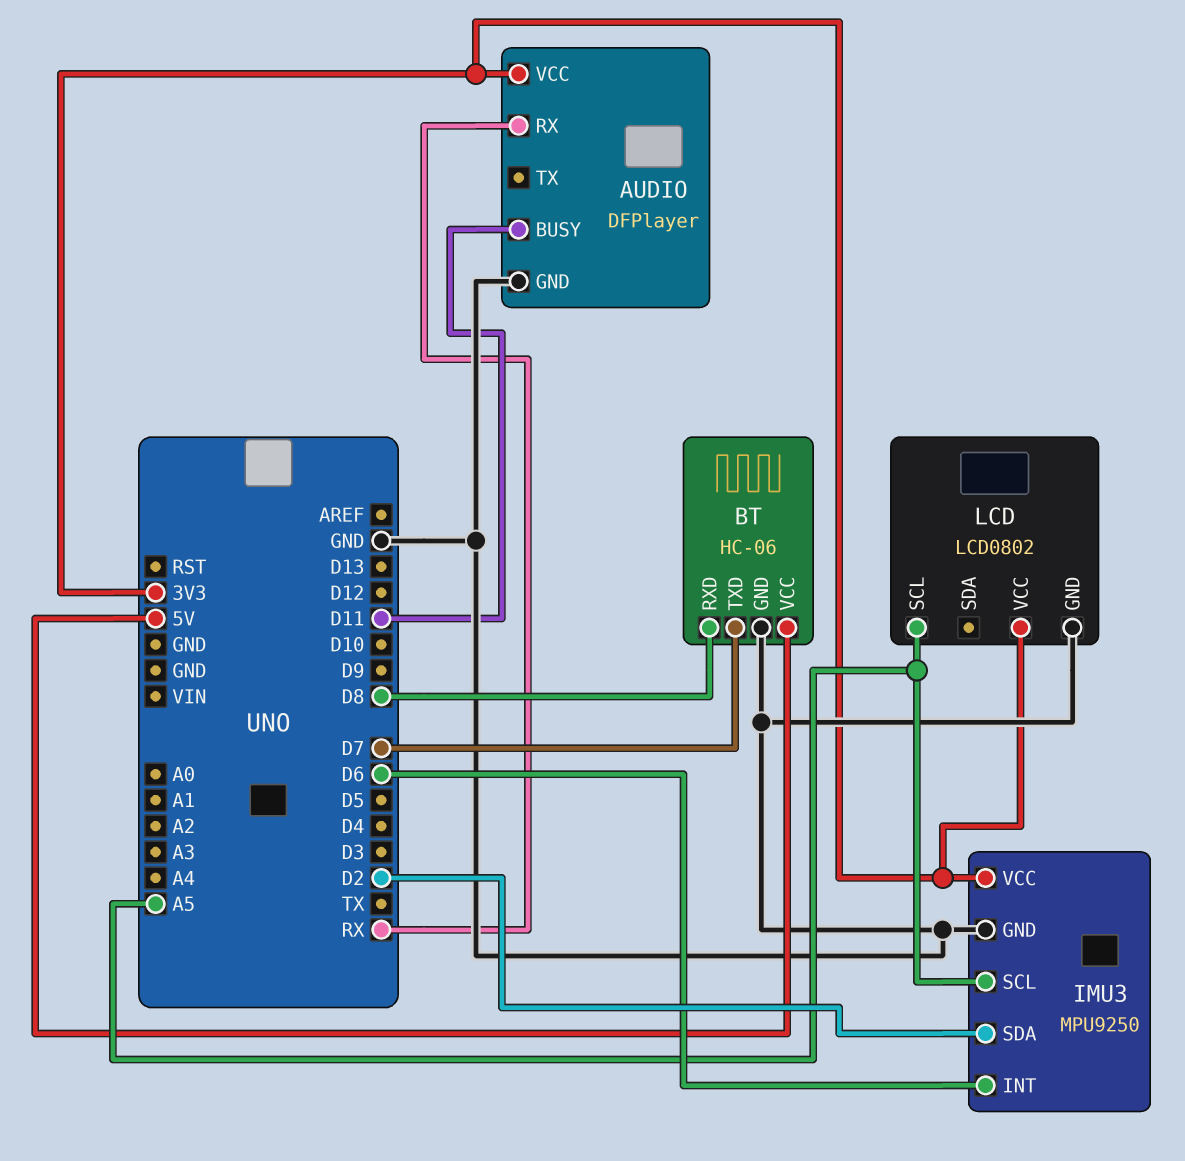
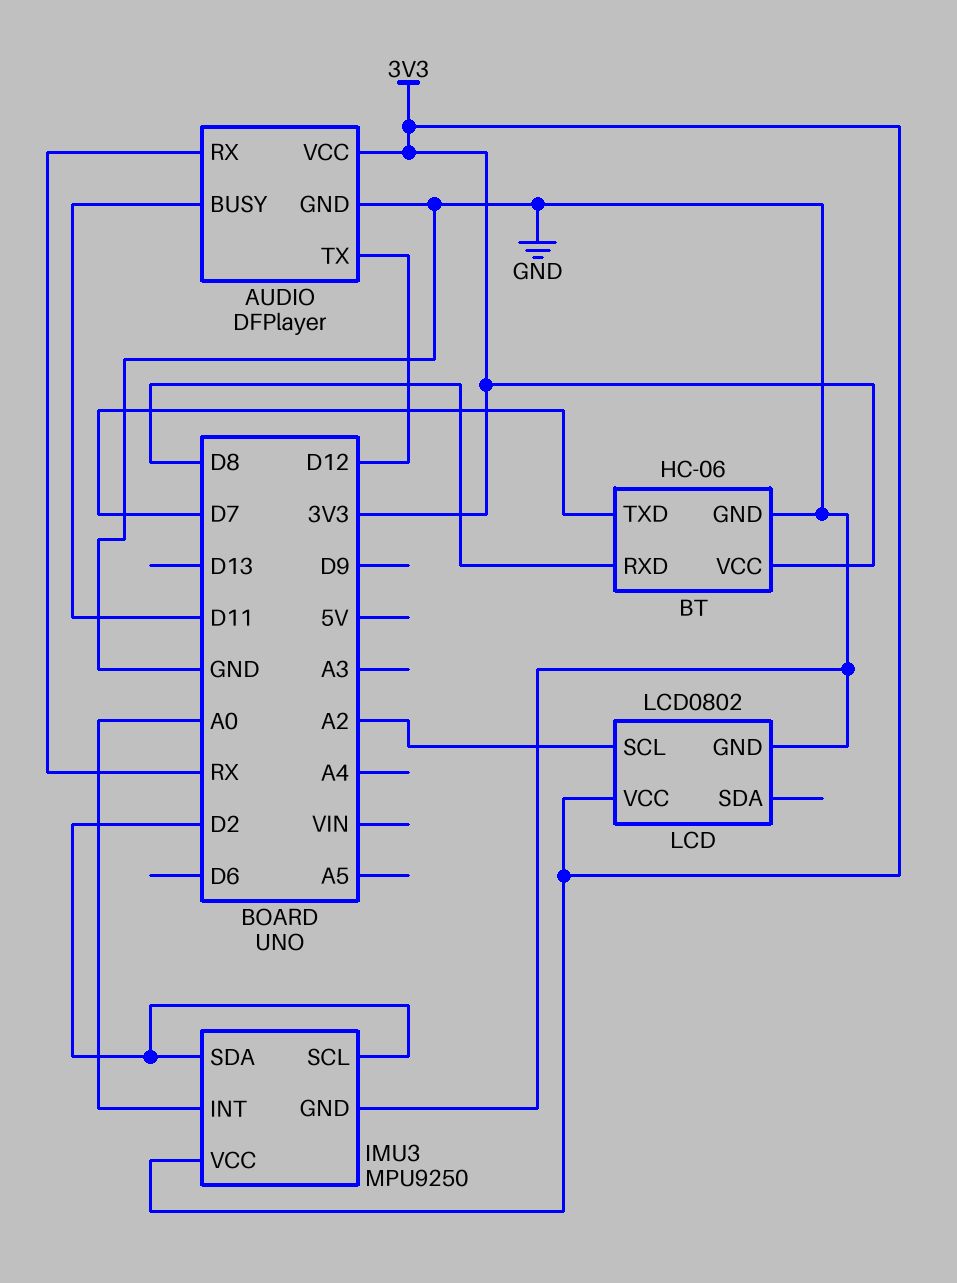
AUDIO pin TX: none -> D12
BT pin VCC: 5V -> 3V3
IMU3 pin INT: D6 -> A0
IMU3 pin SCL: A5 -> D2
LCD pin SCL: A5 -> A2

